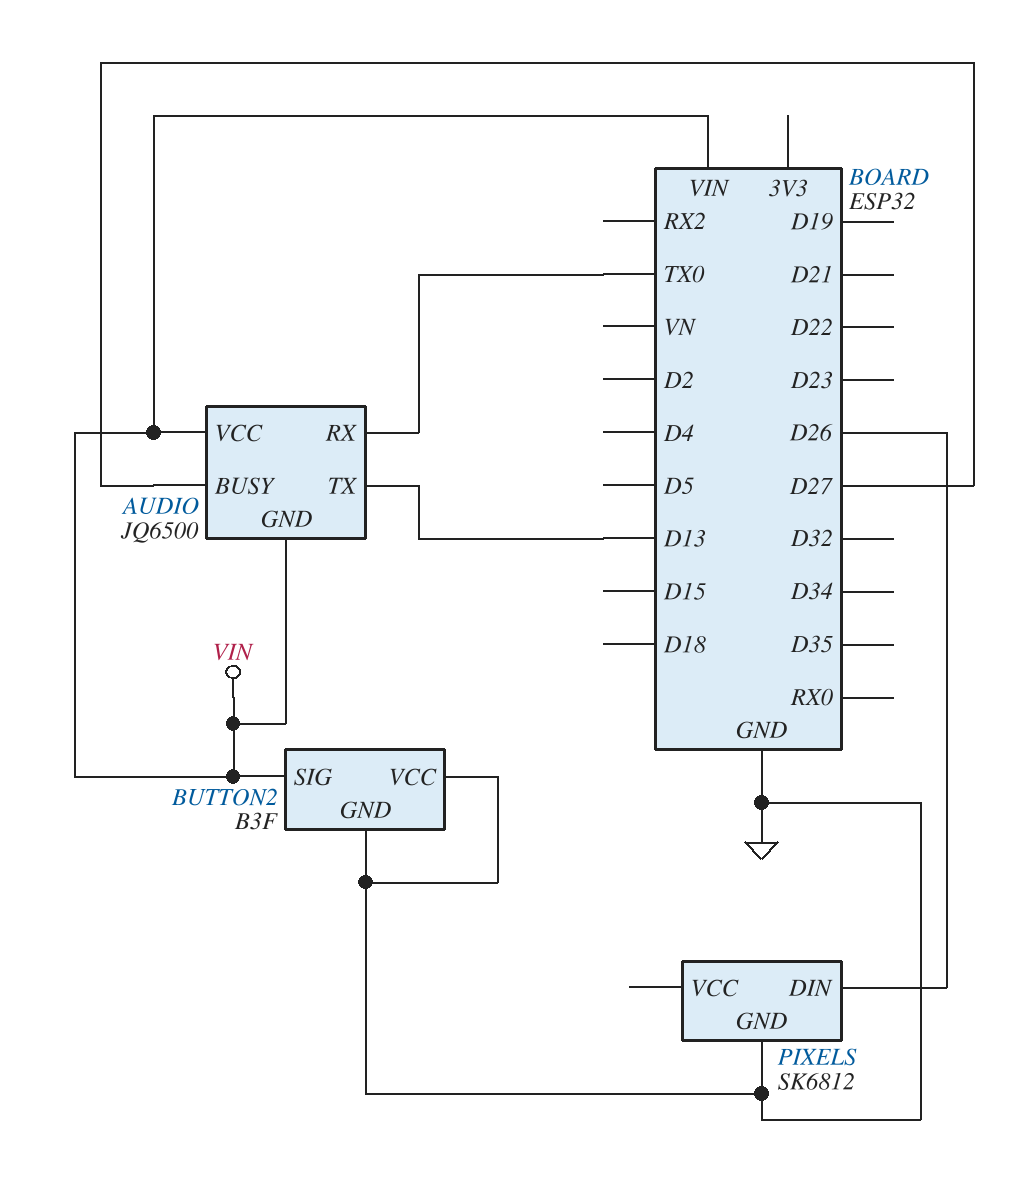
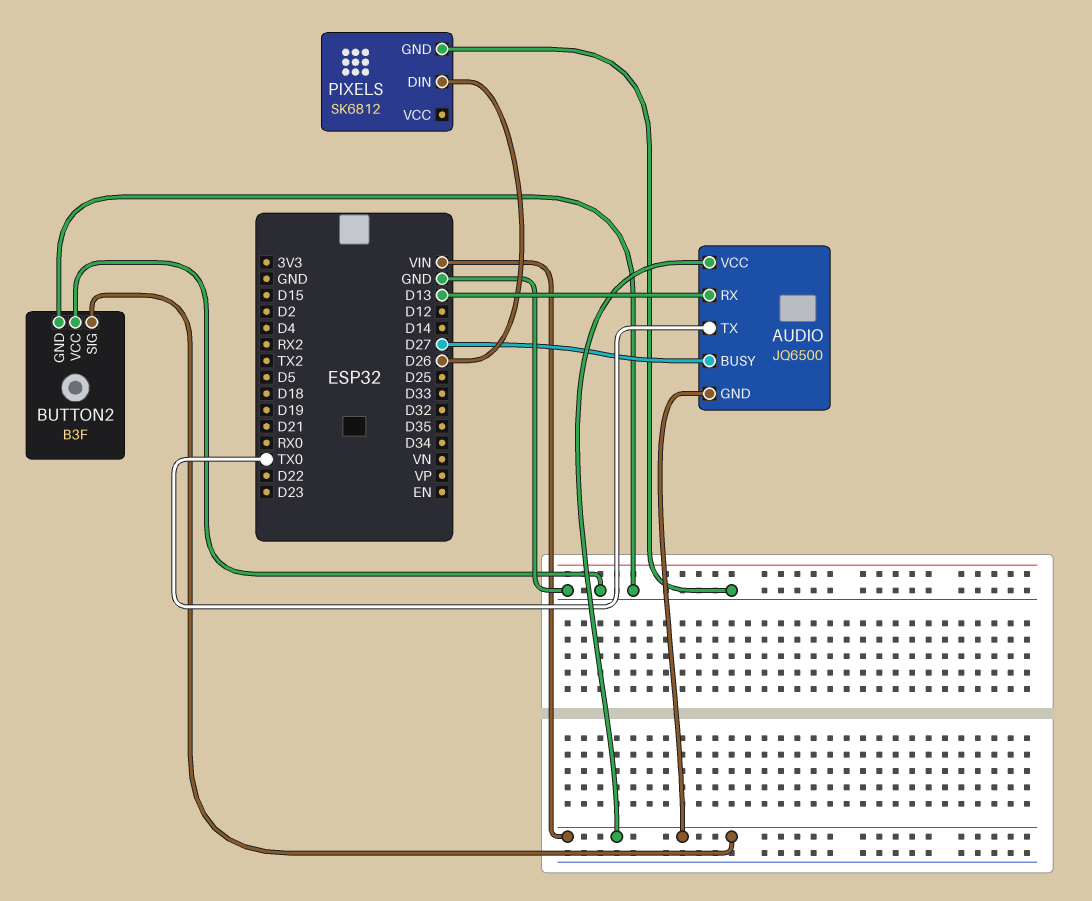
AUDIO pin RX: TX0 -> D13
AUDIO pin TX: D13 -> TX0

